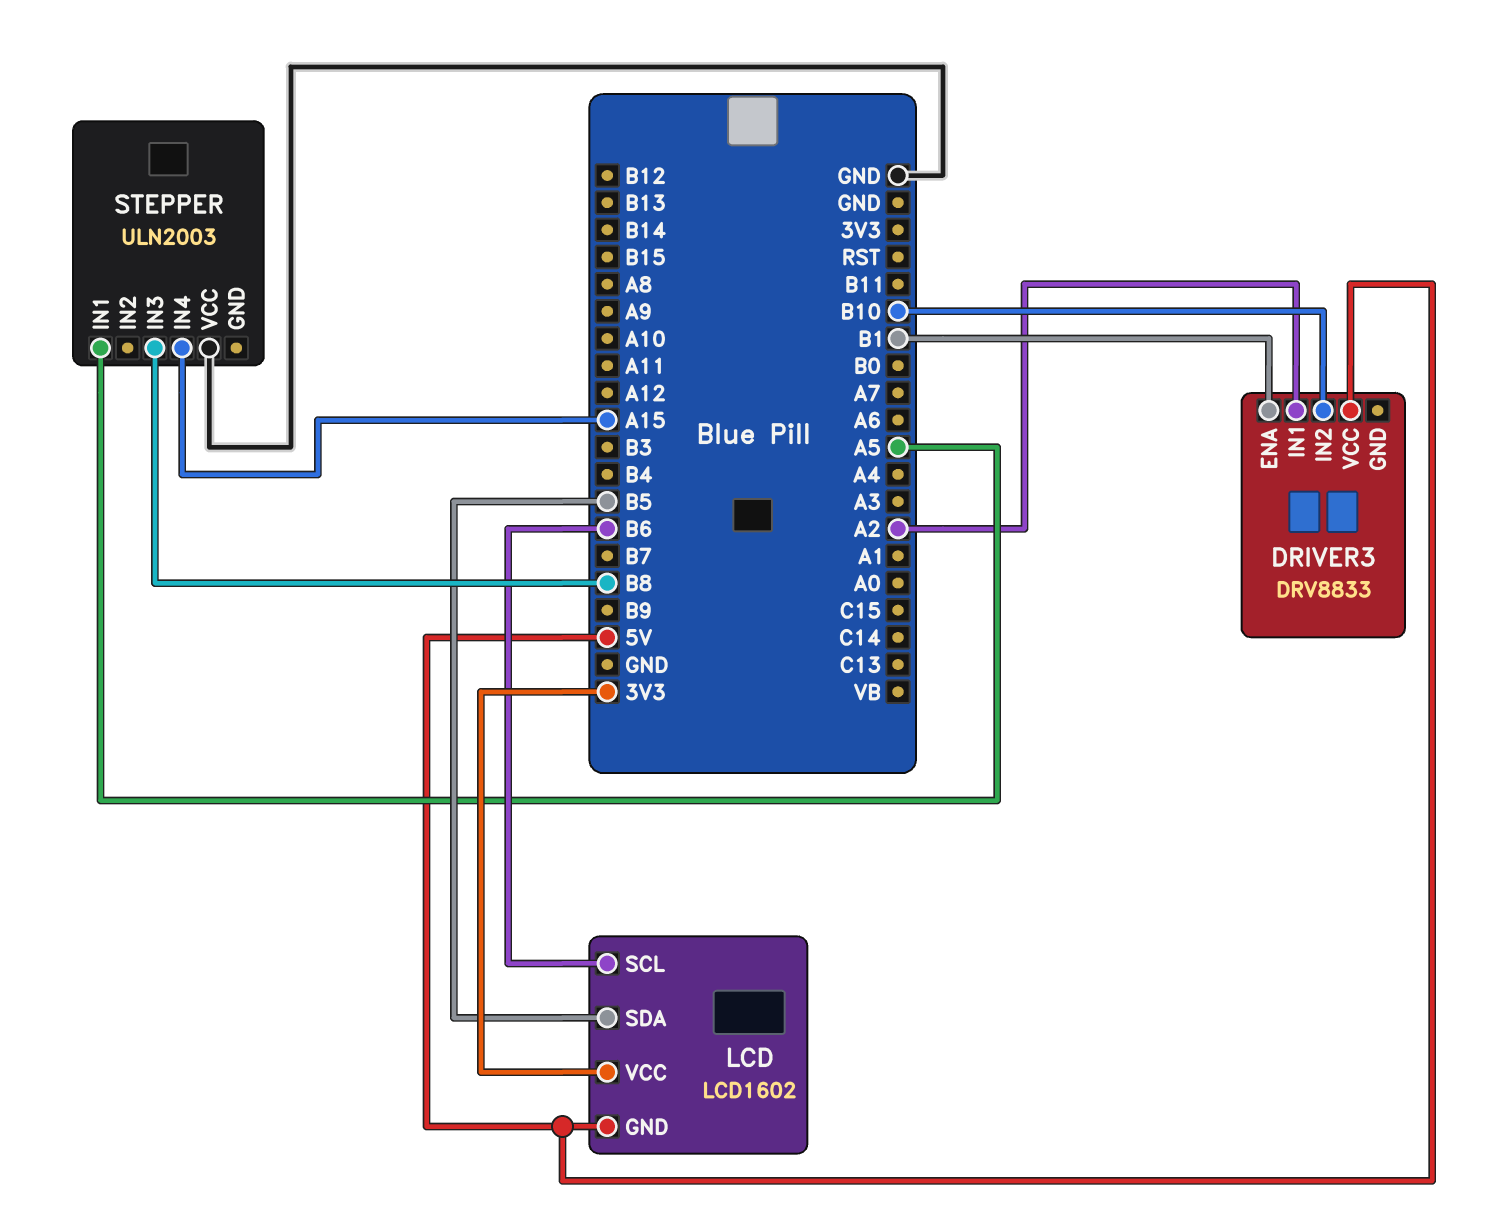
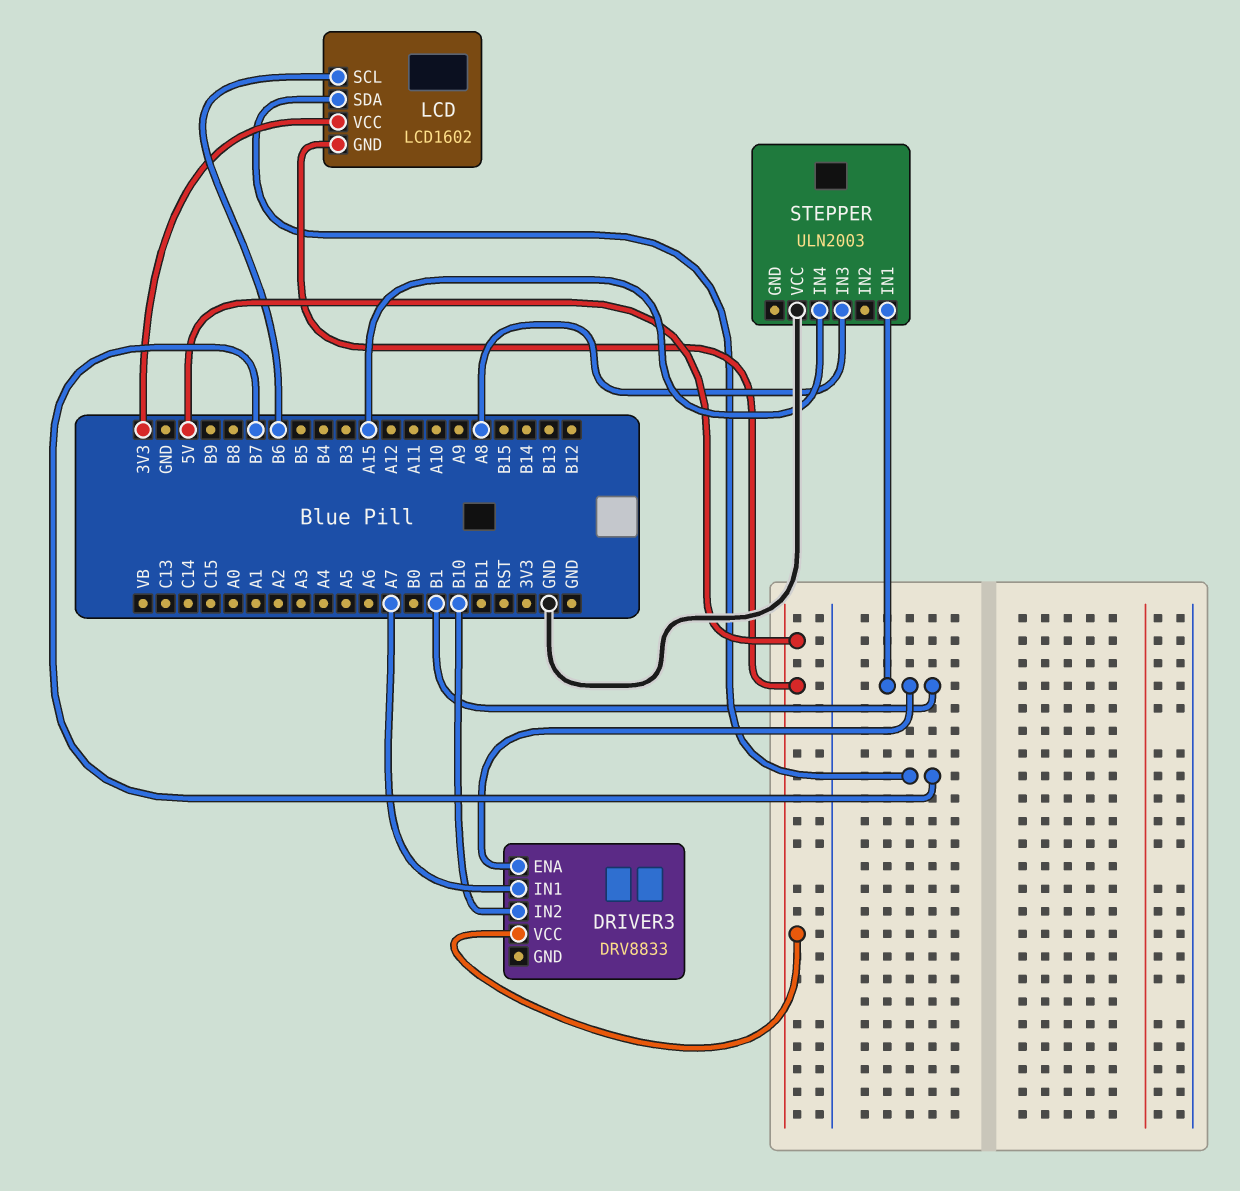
DRIVER3 pin IN1: A2 -> A7
LCD pin SDA: B5 -> B7
STEPPER pin IN1: A5 -> B1
STEPPER pin IN3: B8 -> A8

